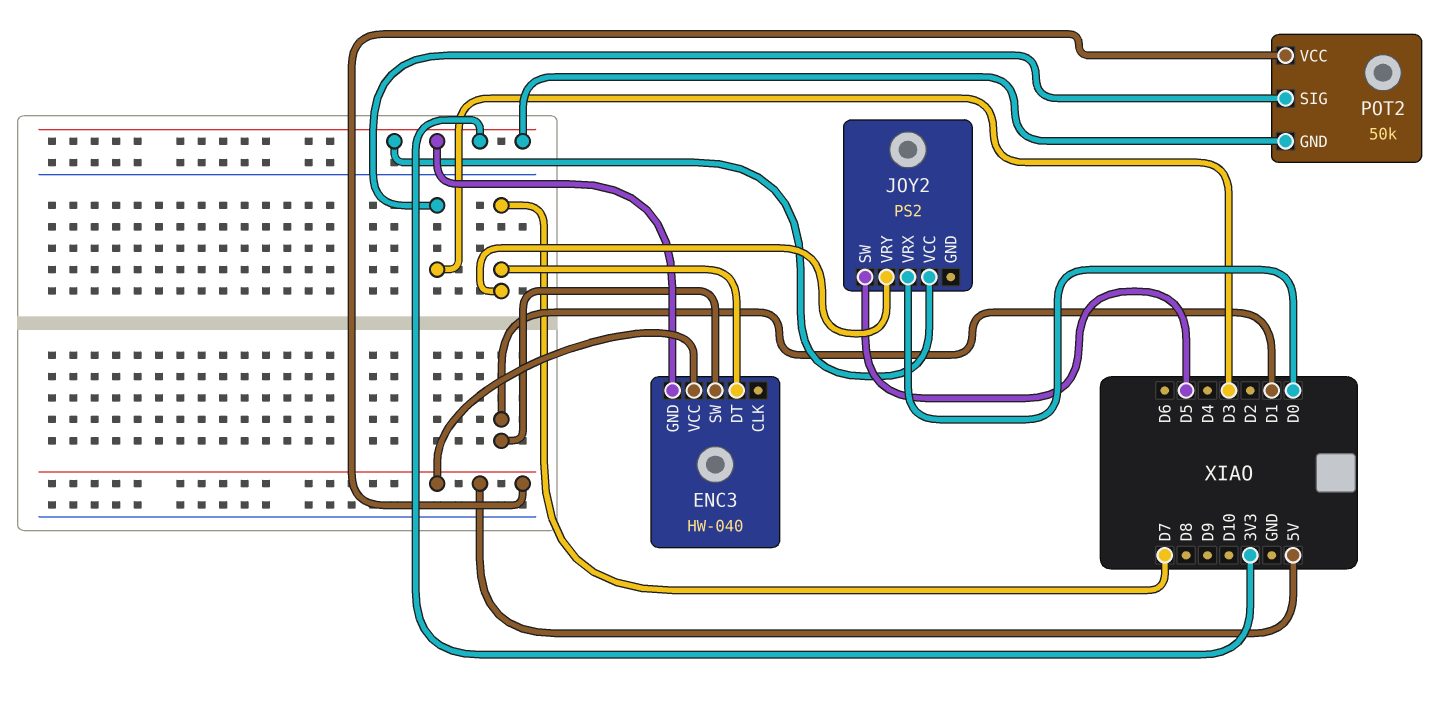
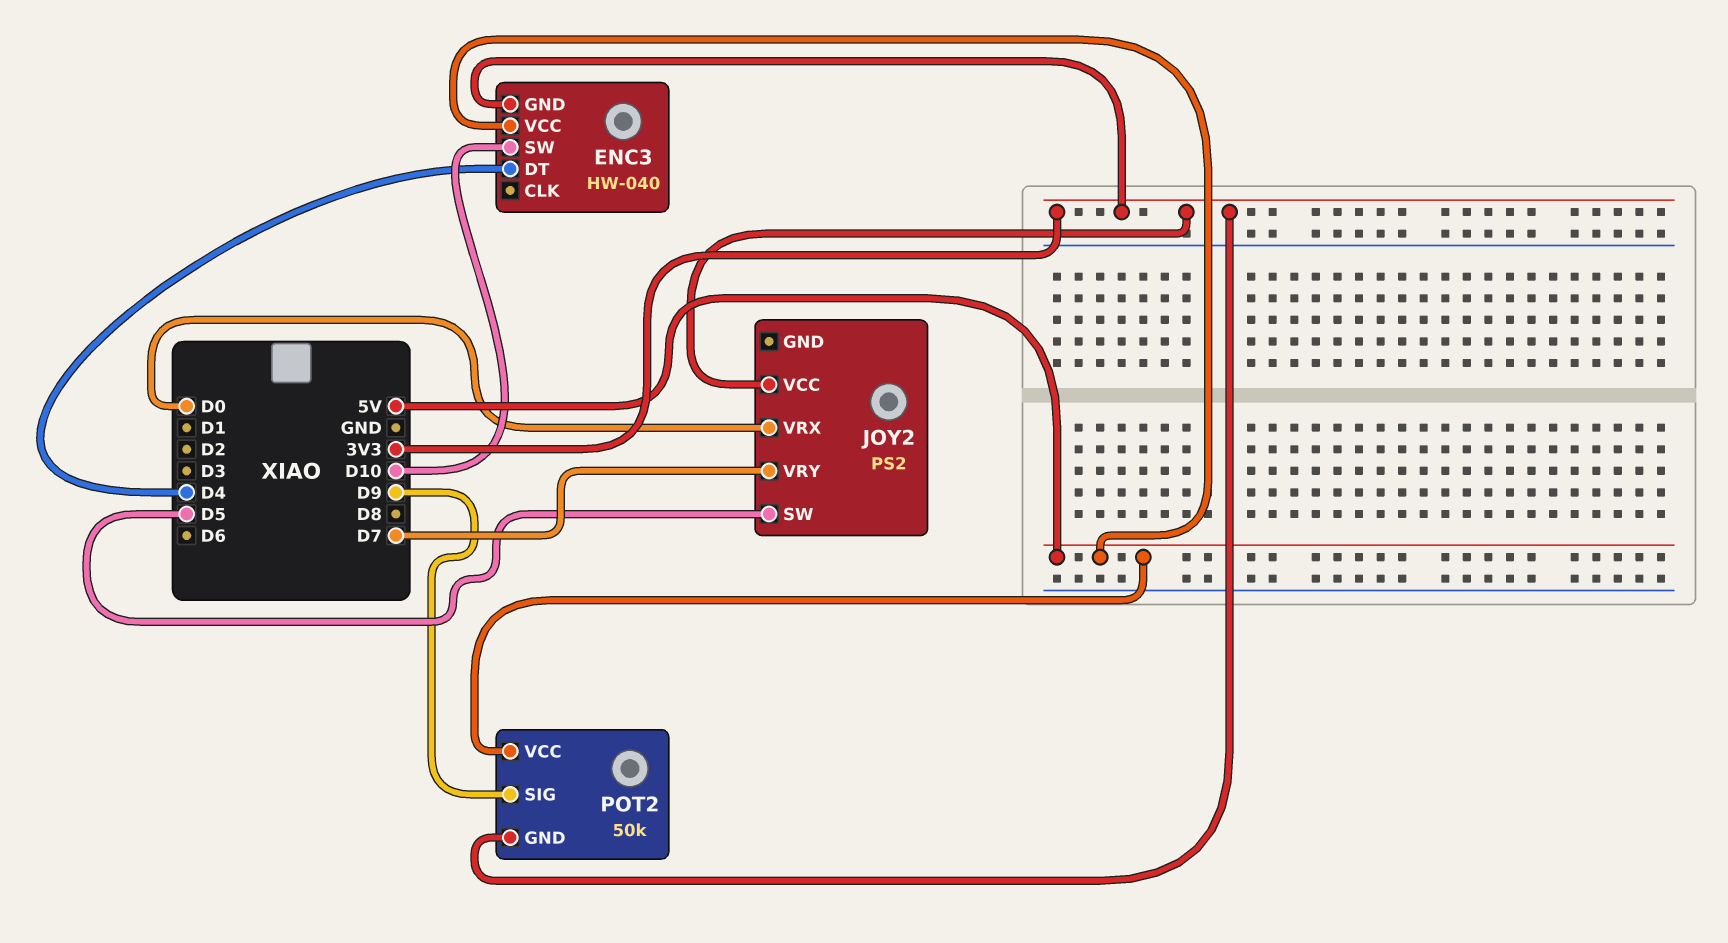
ENC3 pin DT: D7 -> D4
ENC3 pin SW: D1 -> D10
POT2 pin SIG: D3 -> D9

